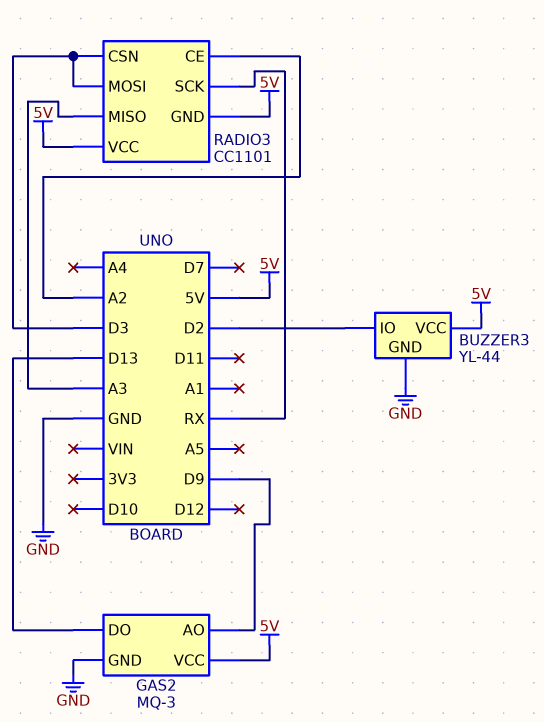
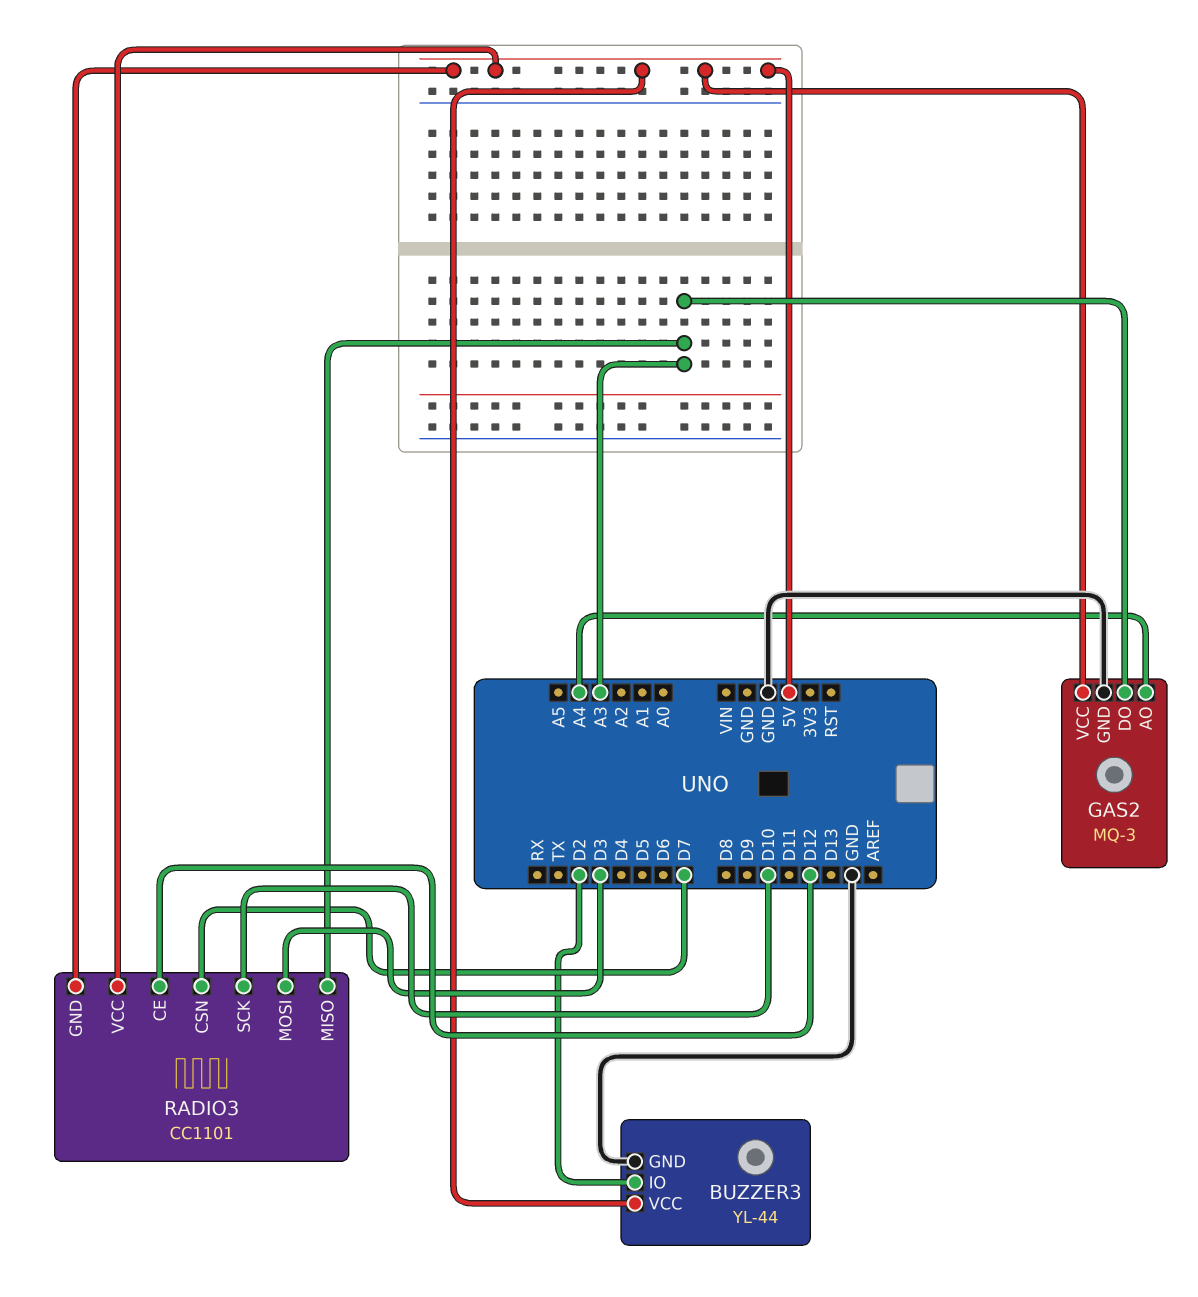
GAS2 pin AO: D9 -> A4
GAS2 pin DO: D13 -> A3
RADIO3 pin CE: A2 -> D12
RADIO3 pin CSN: D3 -> D7
RADIO3 pin SCK: RX -> D10

